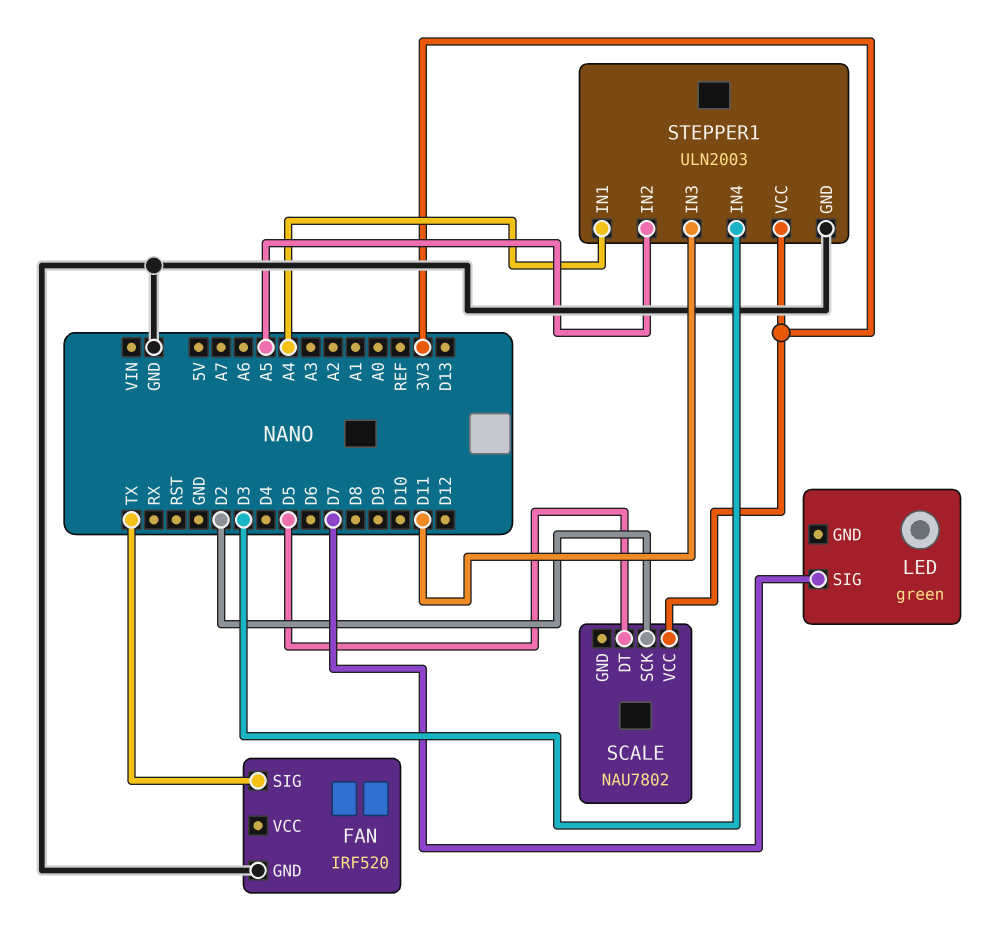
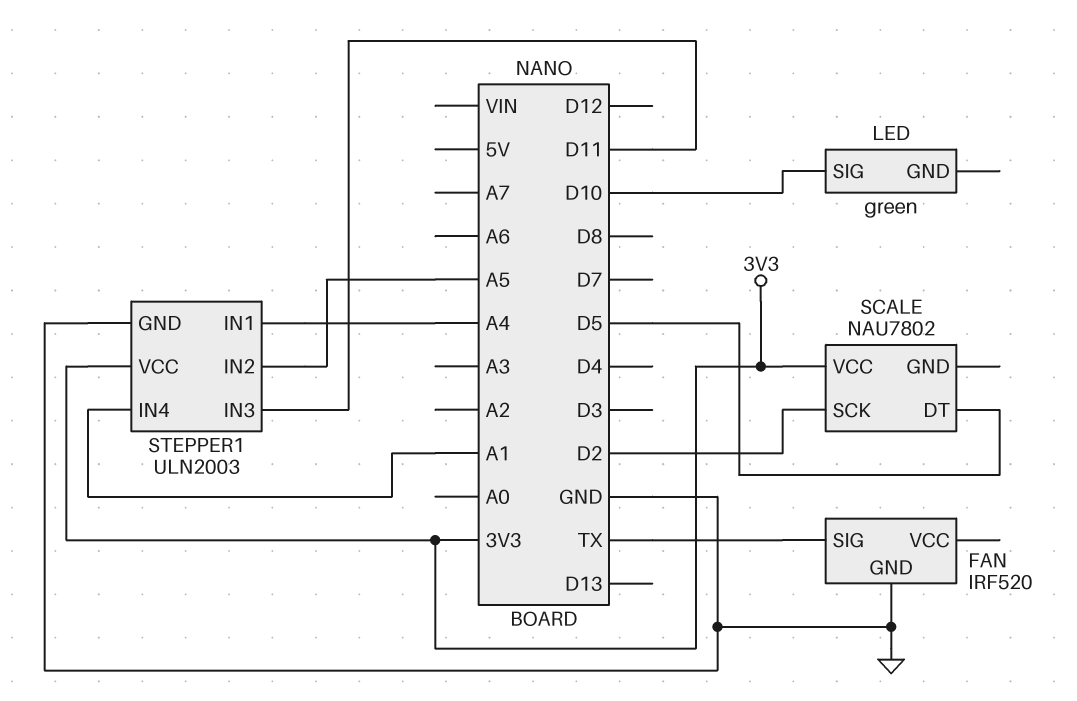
LED pin SIG: D7 -> D10
STEPPER1 pin IN4: D3 -> A1

